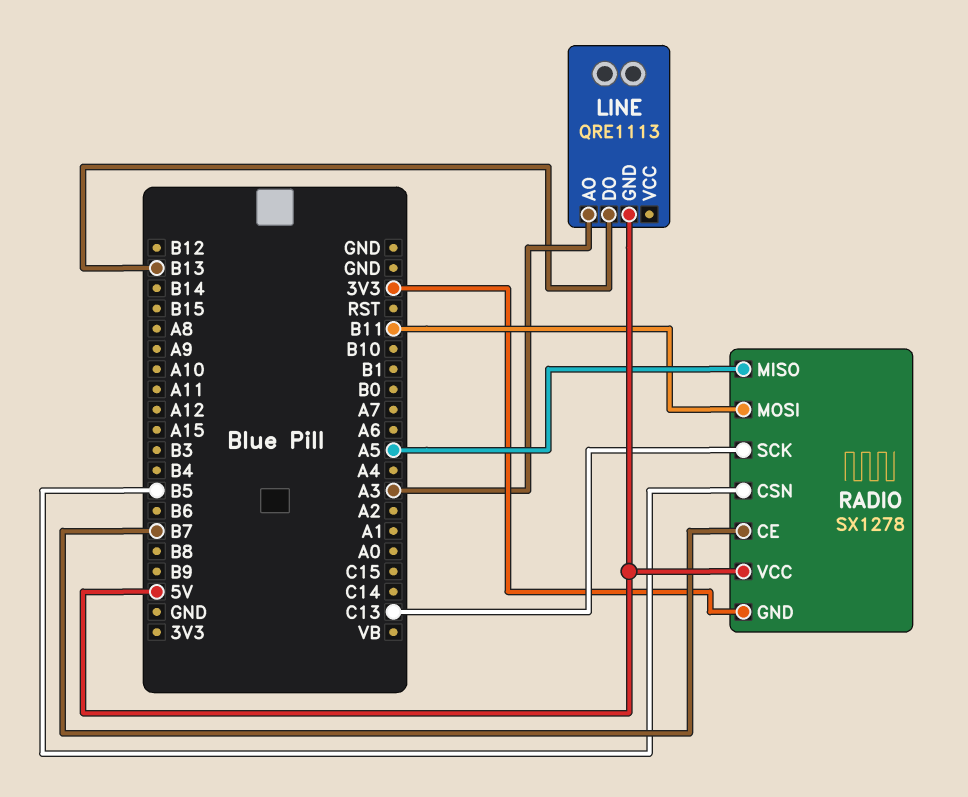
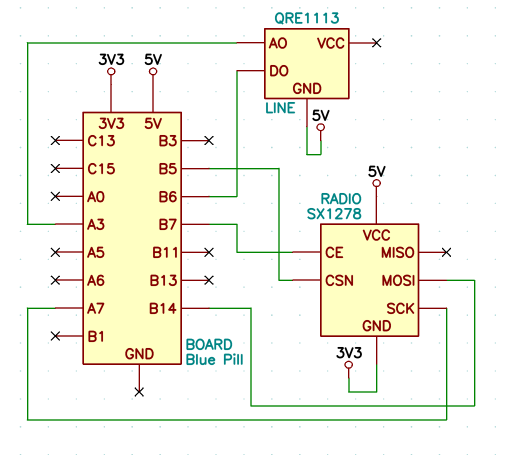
LINE pin DO: B13 -> B6
RADIO pin MISO: A5 -> none
RADIO pin MOSI: B11 -> B14
RADIO pin SCK: C13 -> A7

